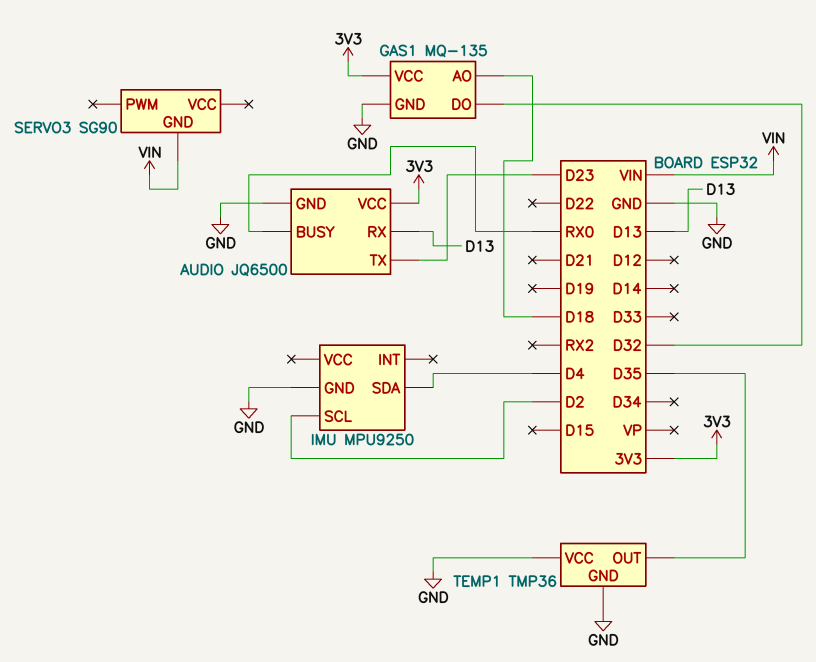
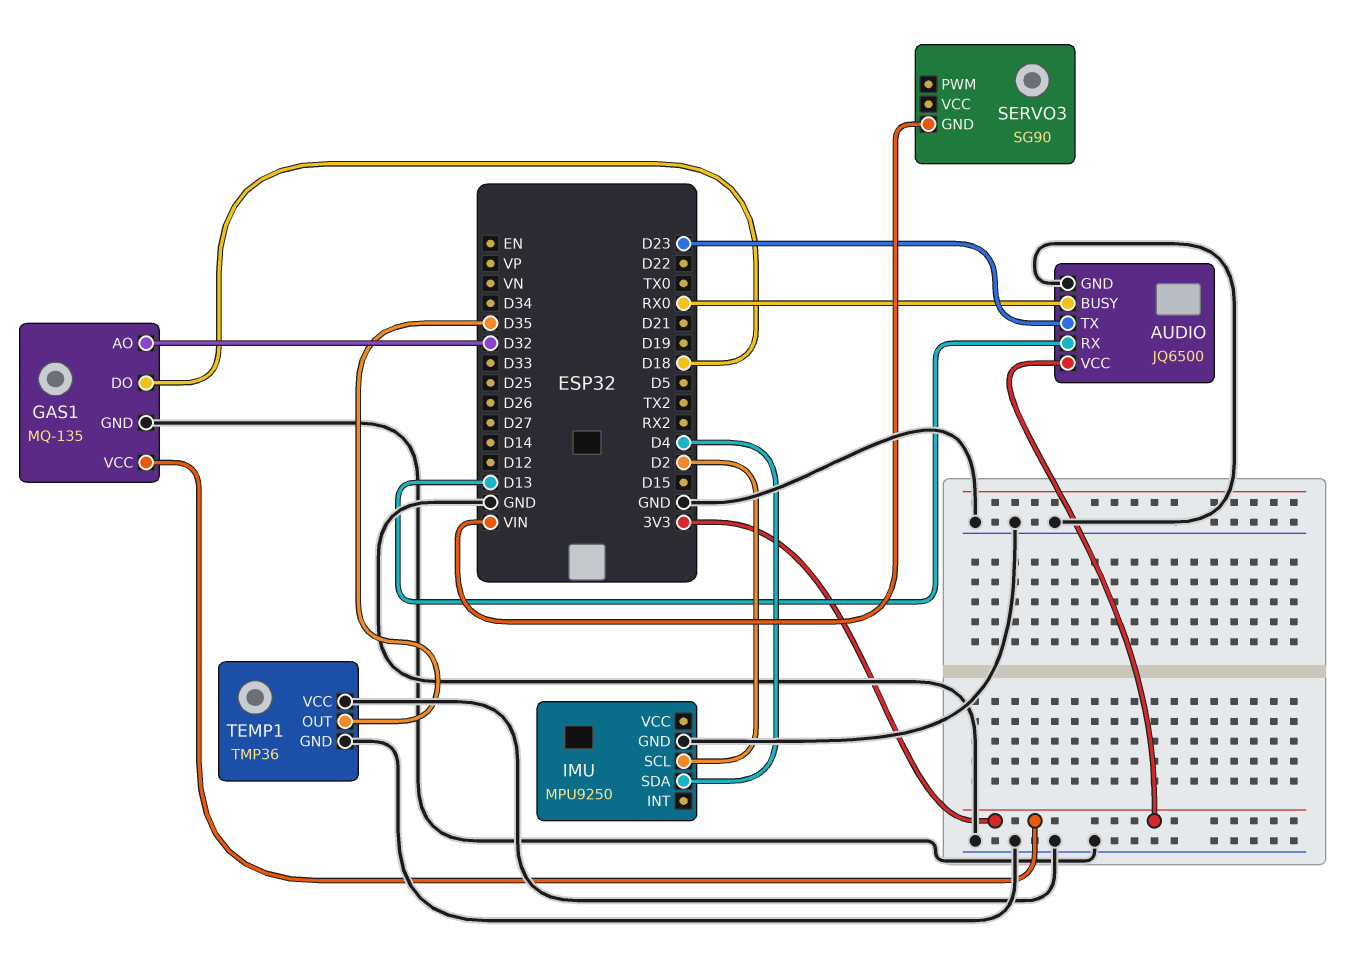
GAS1 pin AO: D18 -> D32
GAS1 pin DO: D32 -> D18

